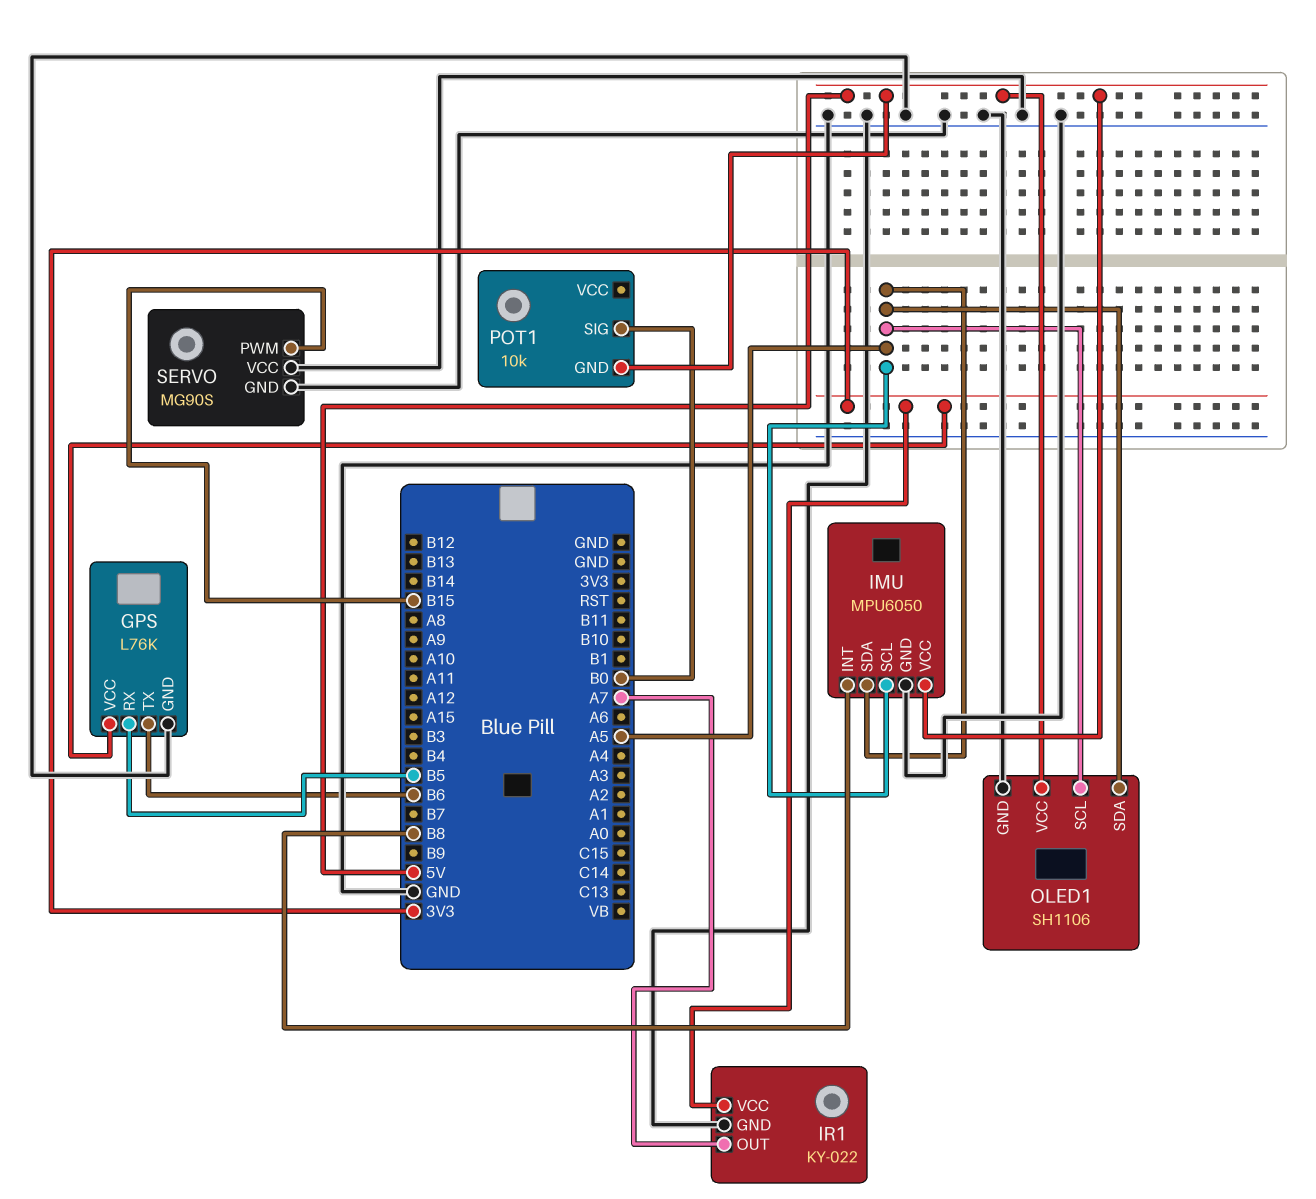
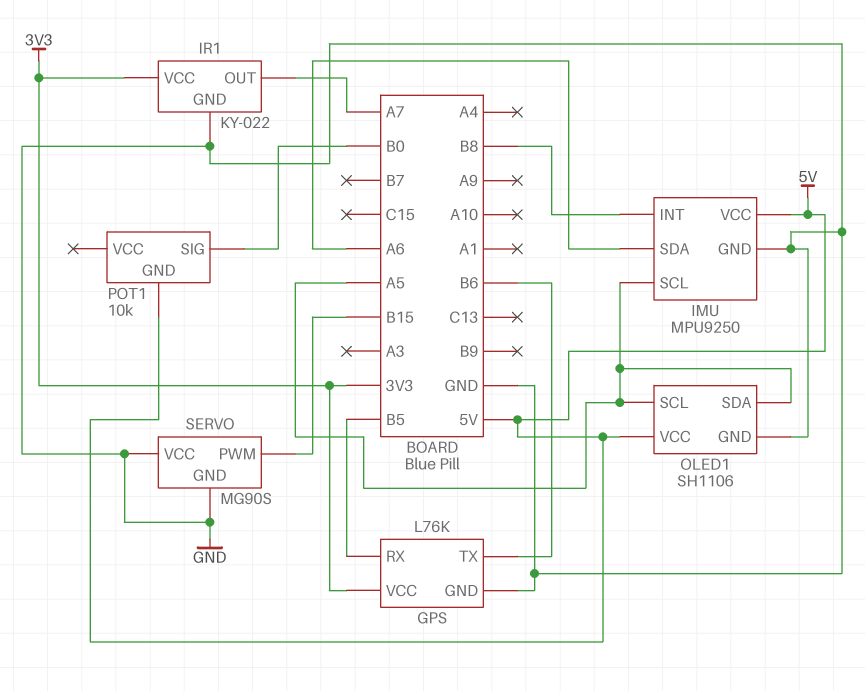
IMU: MPU6050 -> MPU9250
IMU pin SDA: A5 -> A6

